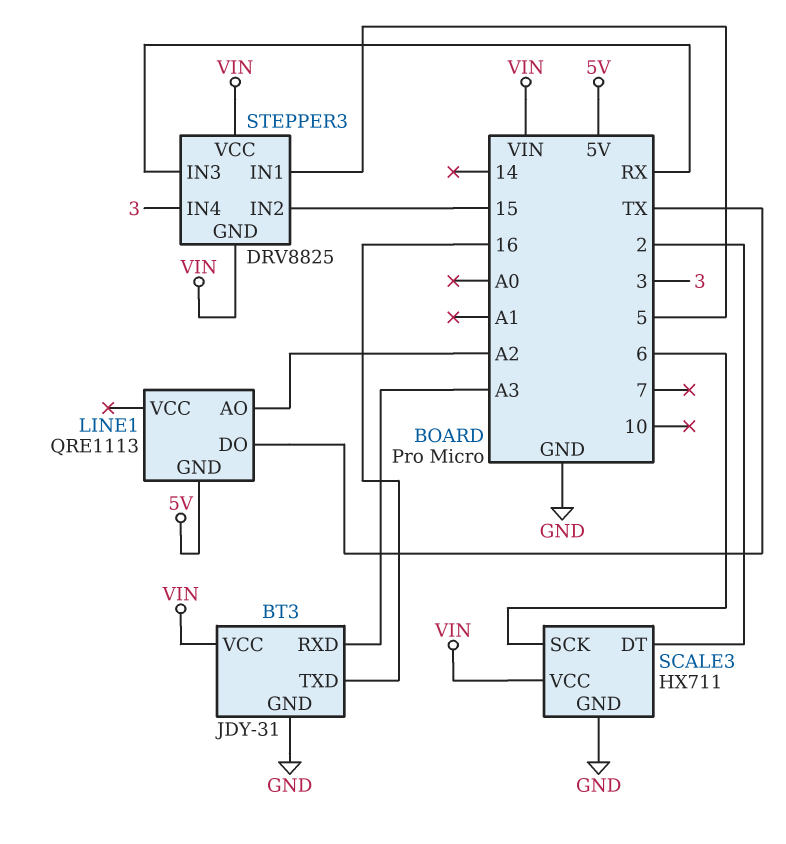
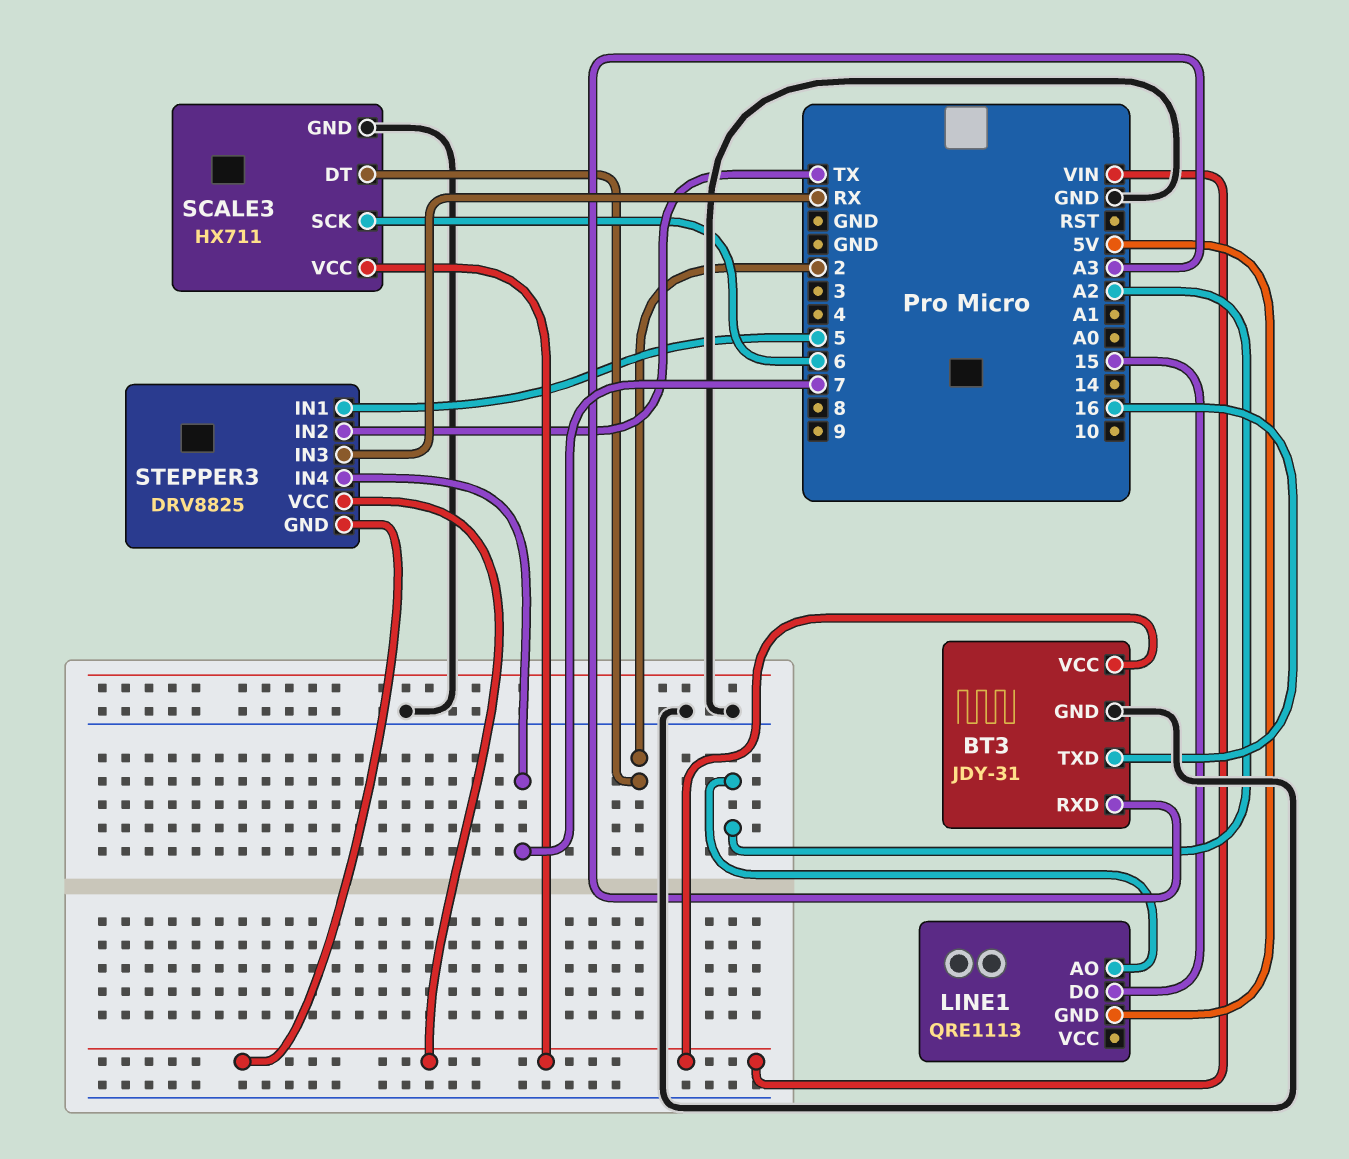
LINE1 pin DO: TX -> 15
STEPPER3 pin IN2: 15 -> TX
STEPPER3 pin IN4: 3 -> 7

